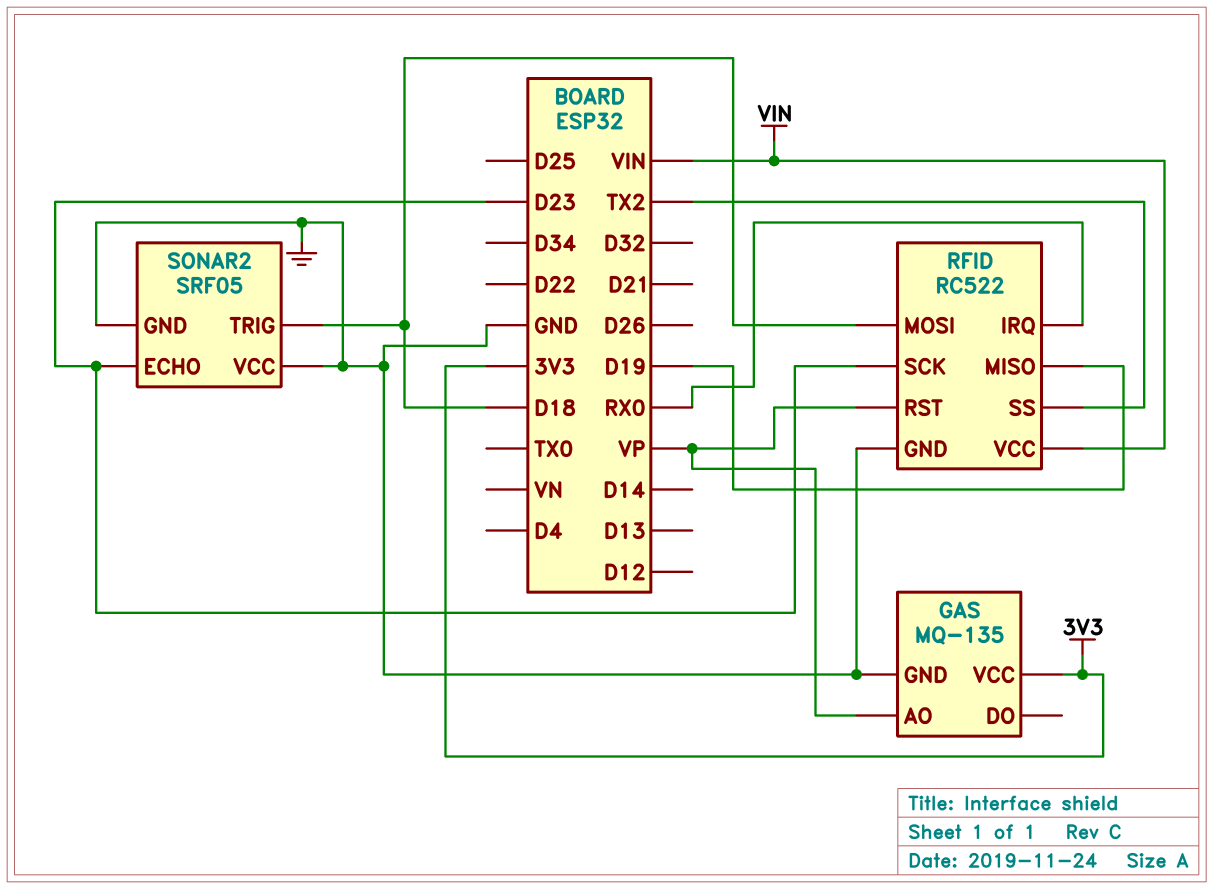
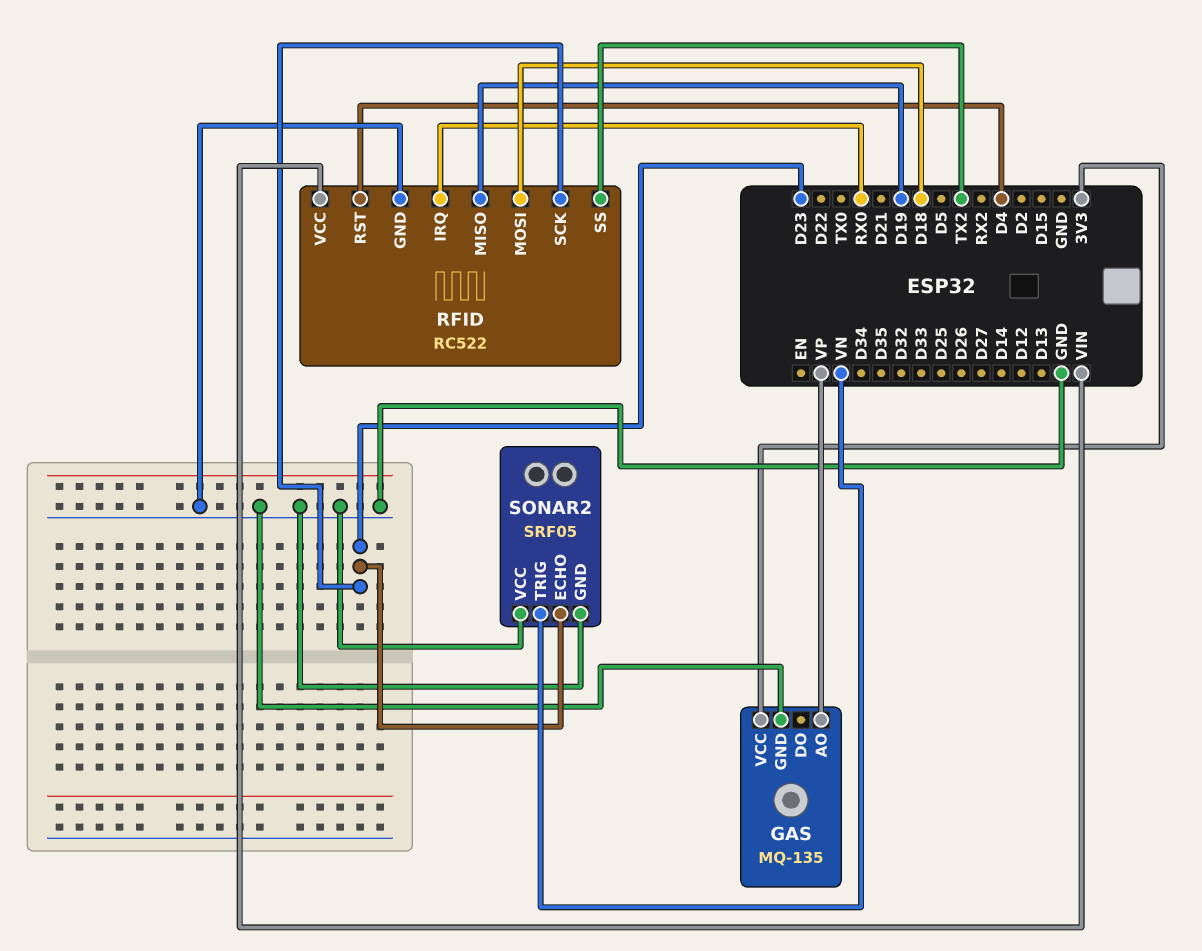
RFID pin RST: VP -> D4
SONAR2 pin TRIG: D18 -> VN

